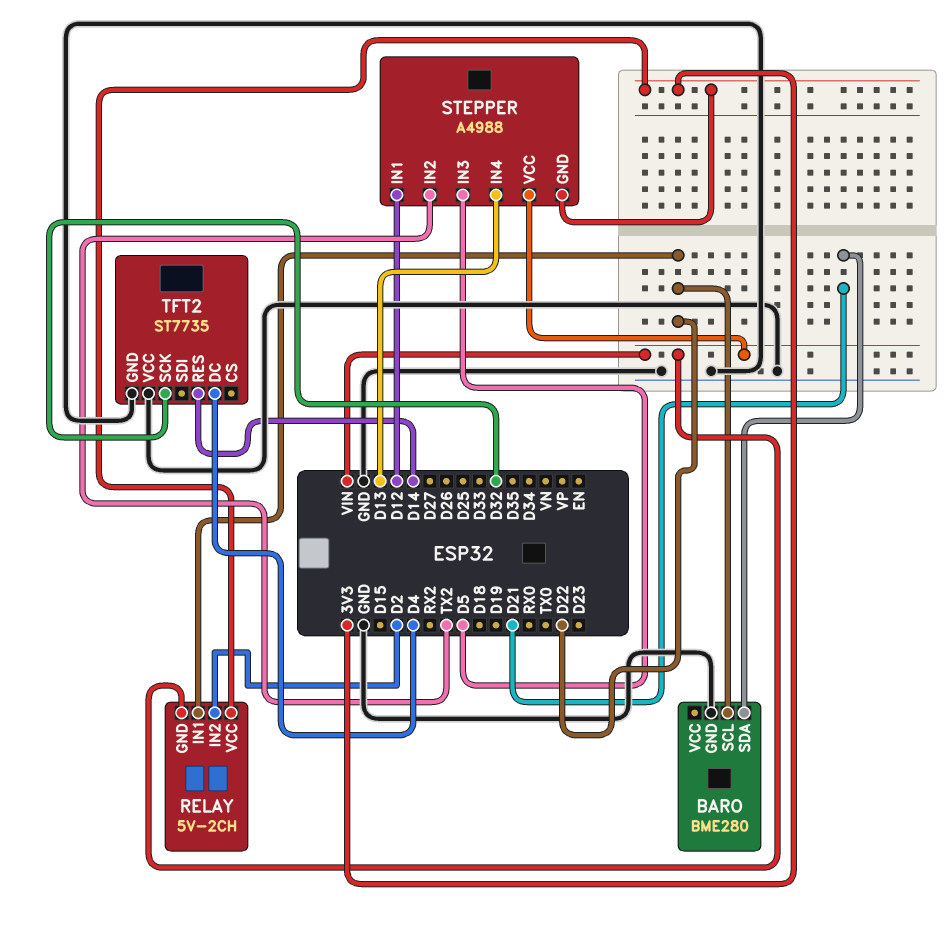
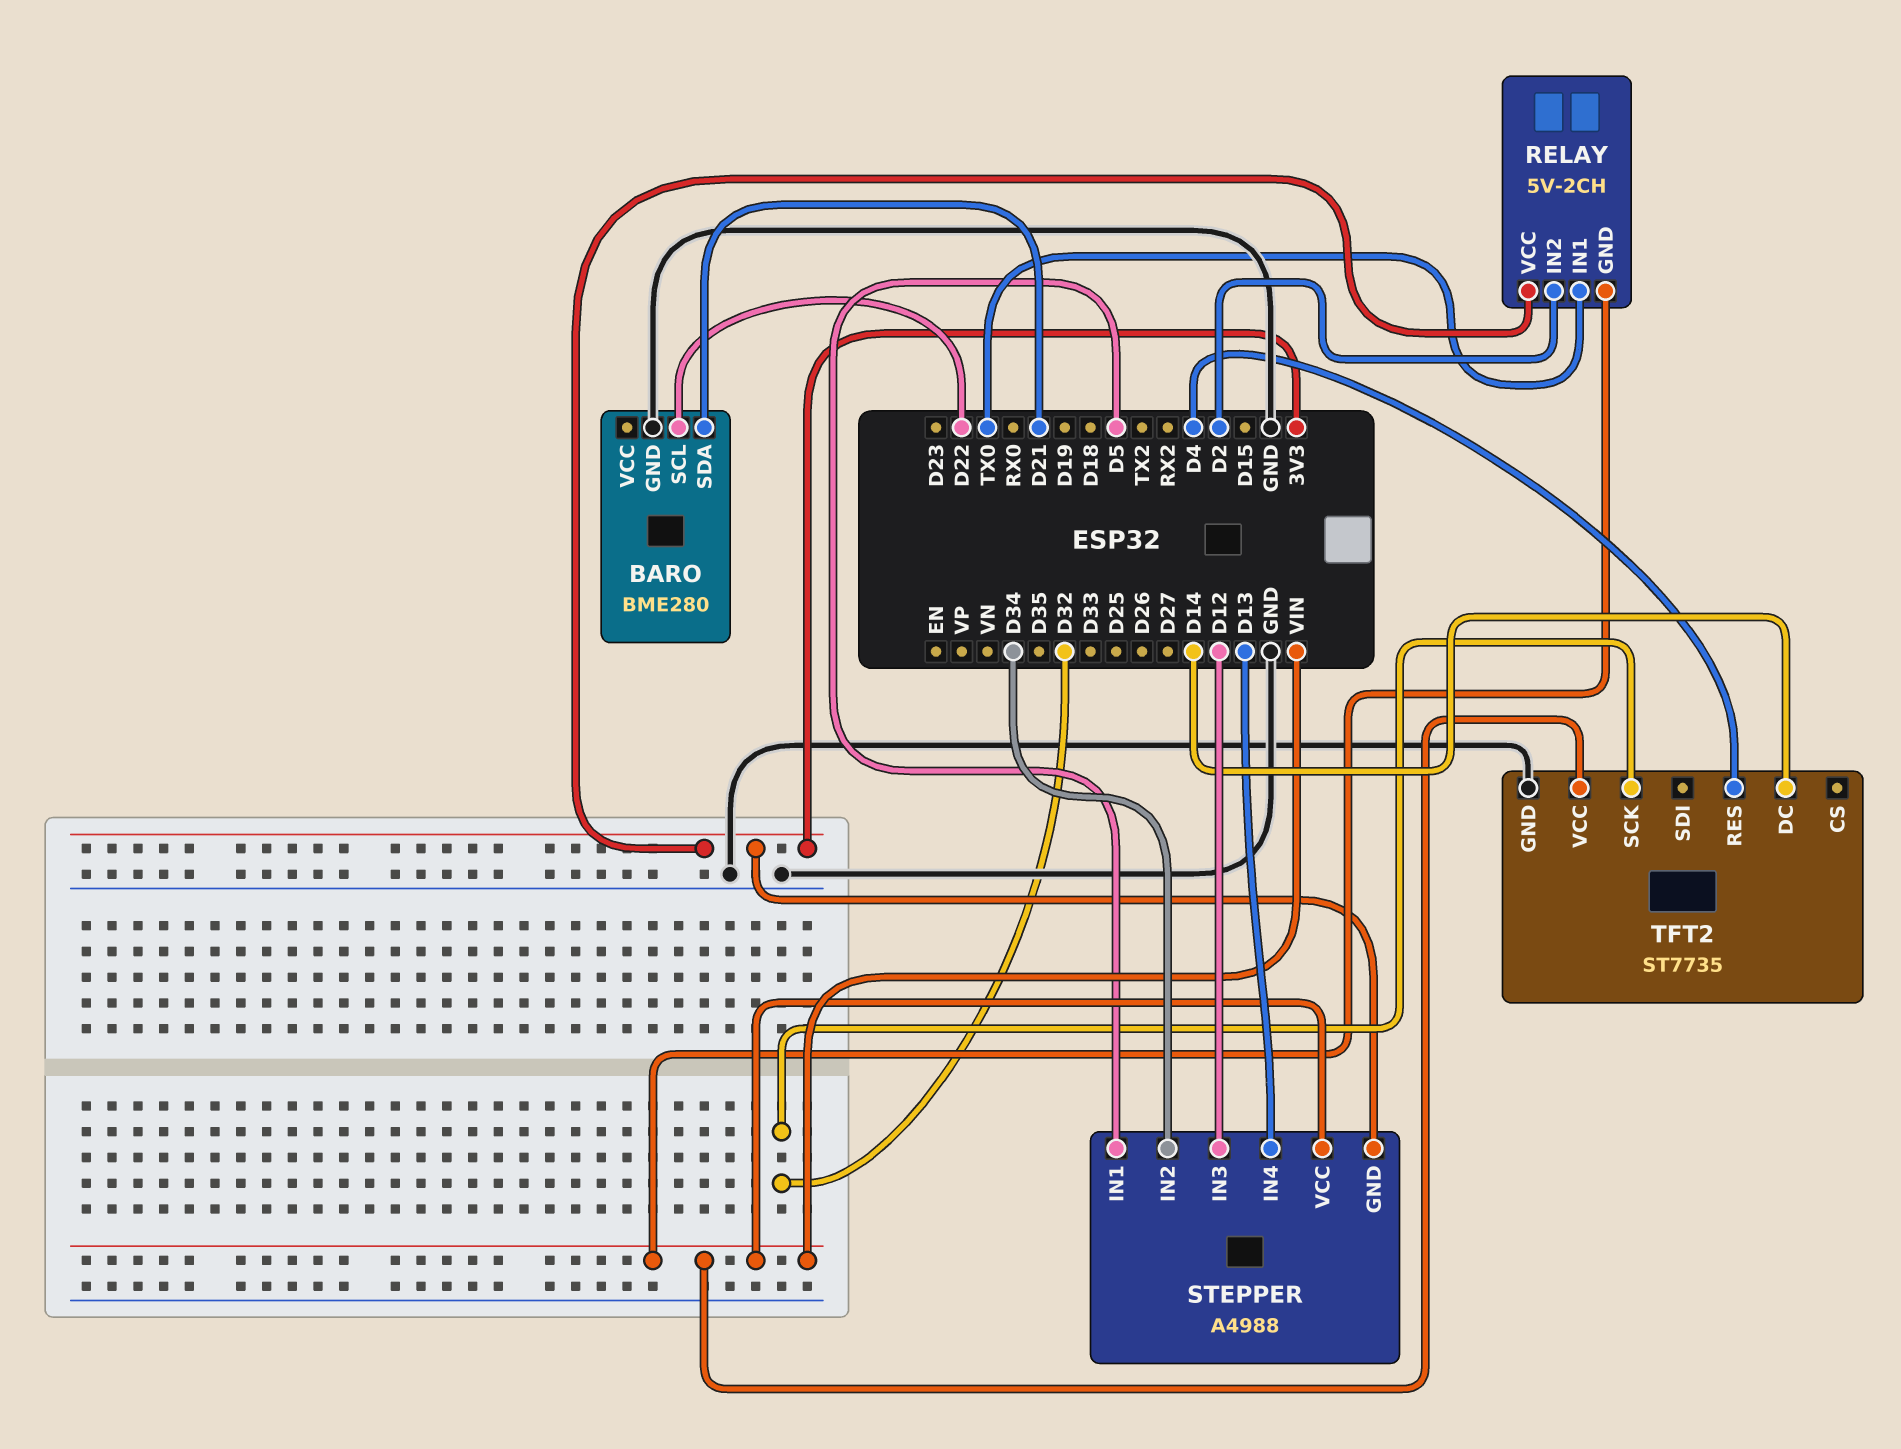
RELAY pin IN1: D22 -> TX0
STEPPER pin IN1: D12 -> D5
STEPPER pin IN2: TX2 -> D34
STEPPER pin IN3: D5 -> D12
TFT2 pin DC: D4 -> D14
TFT2 pin RES: D14 -> D4
TFT2 pin VCC: GND -> VIN

